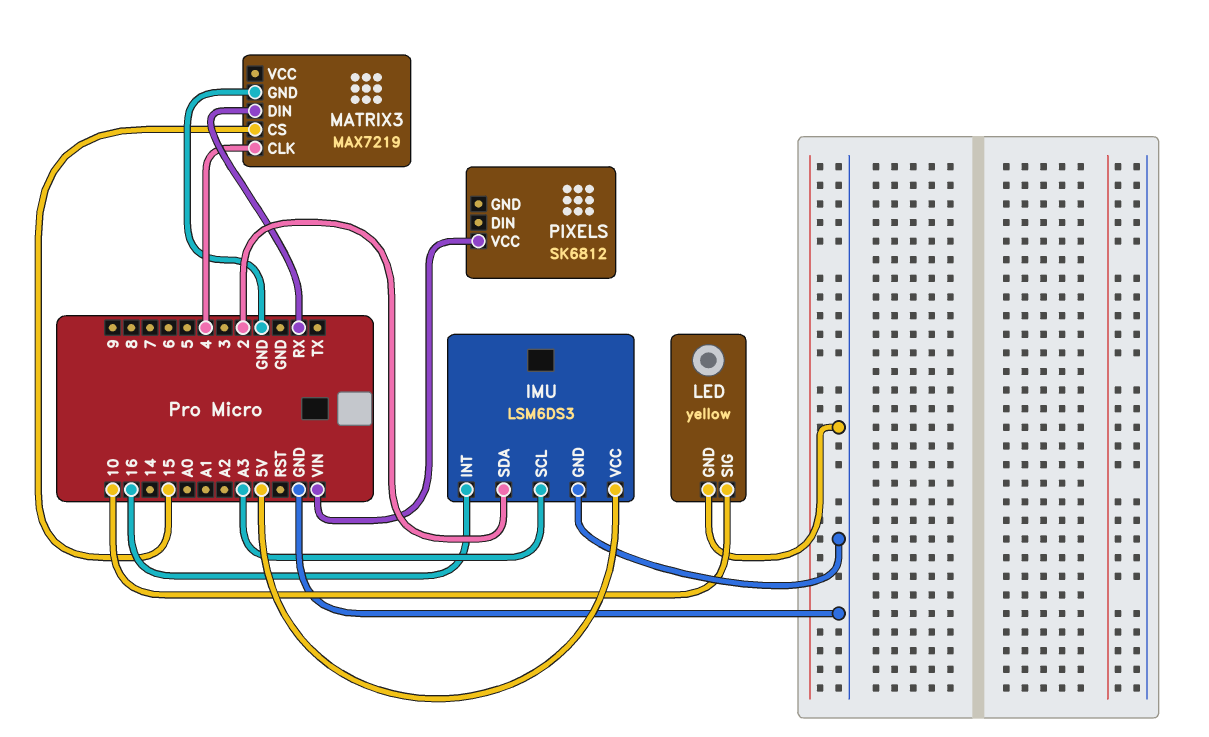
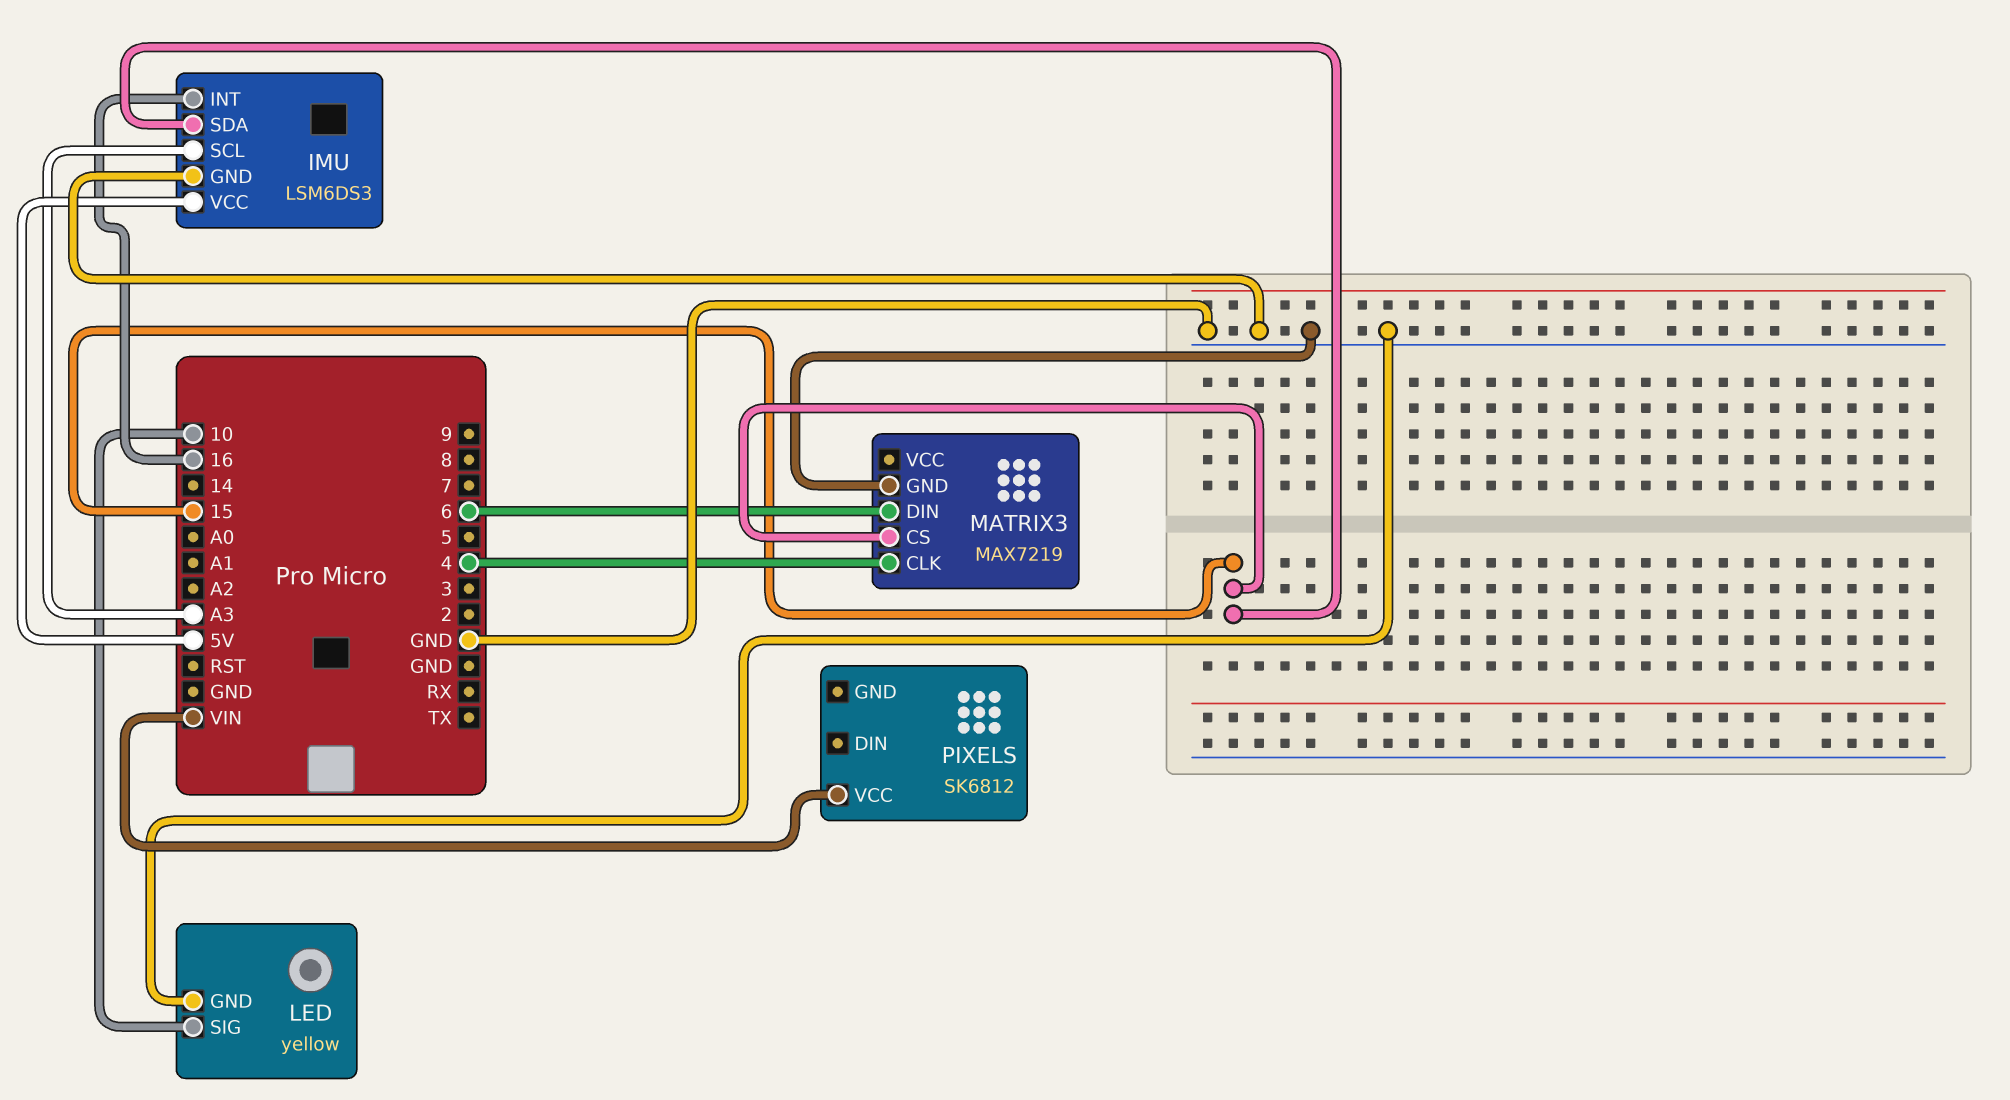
IMU pin SDA: 2 -> 15
MATRIX3 pin DIN: RX -> 6

